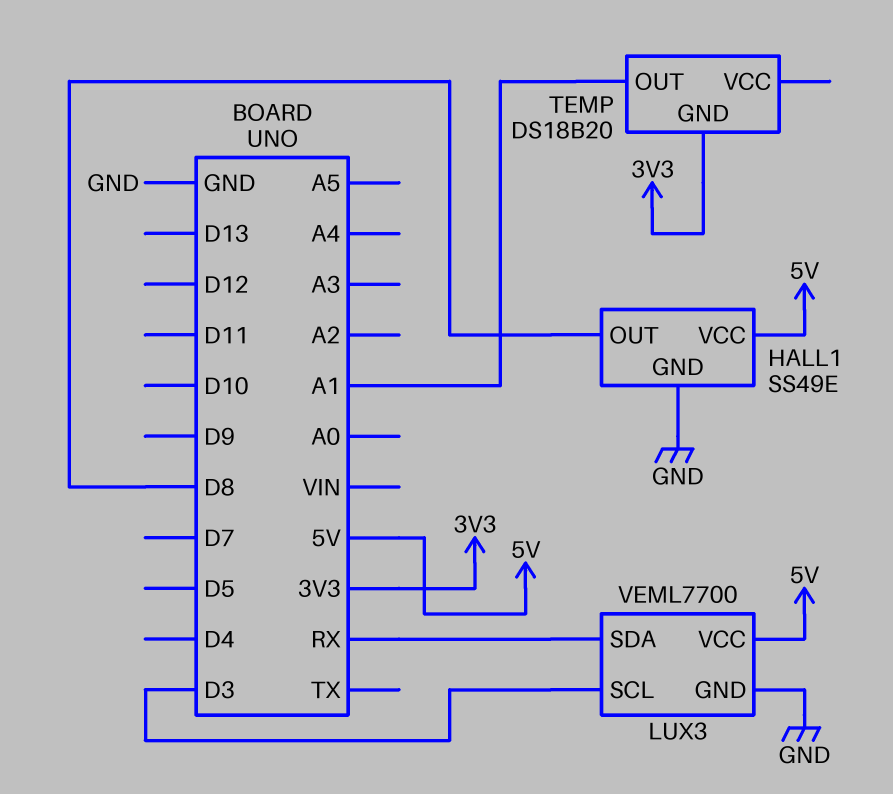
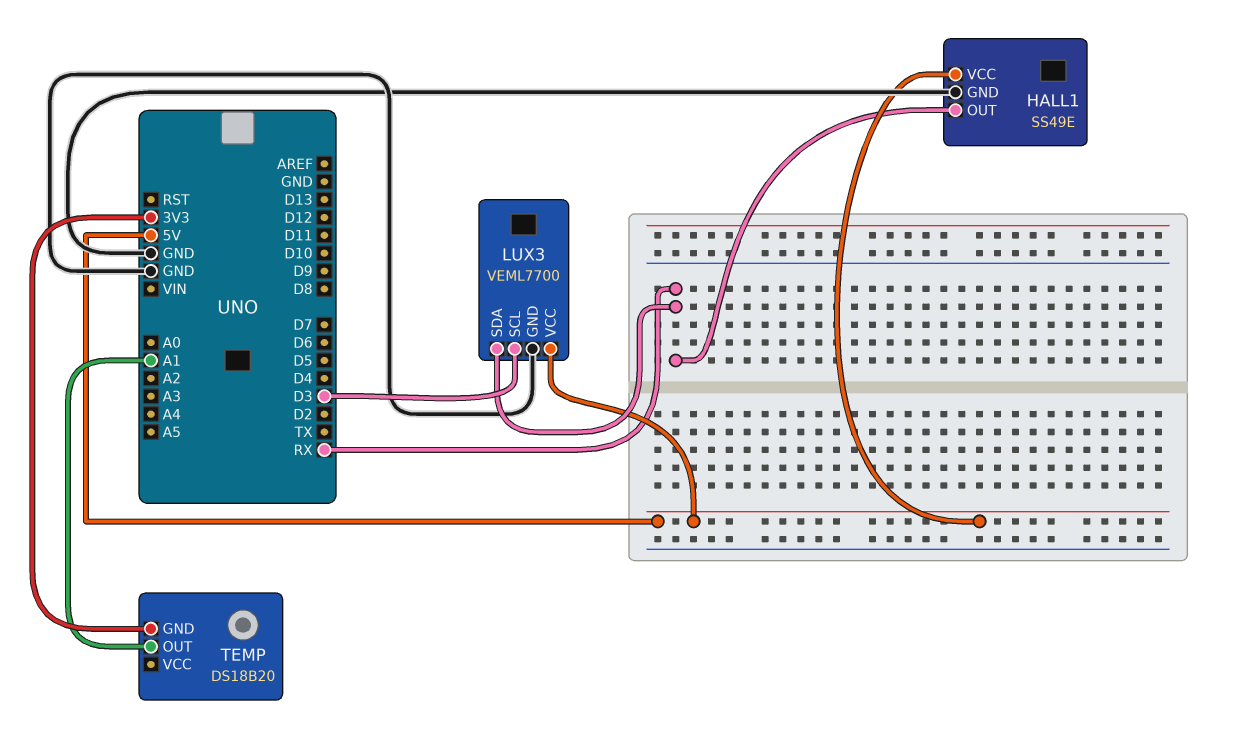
HALL1 pin OUT: D8 -> RX

